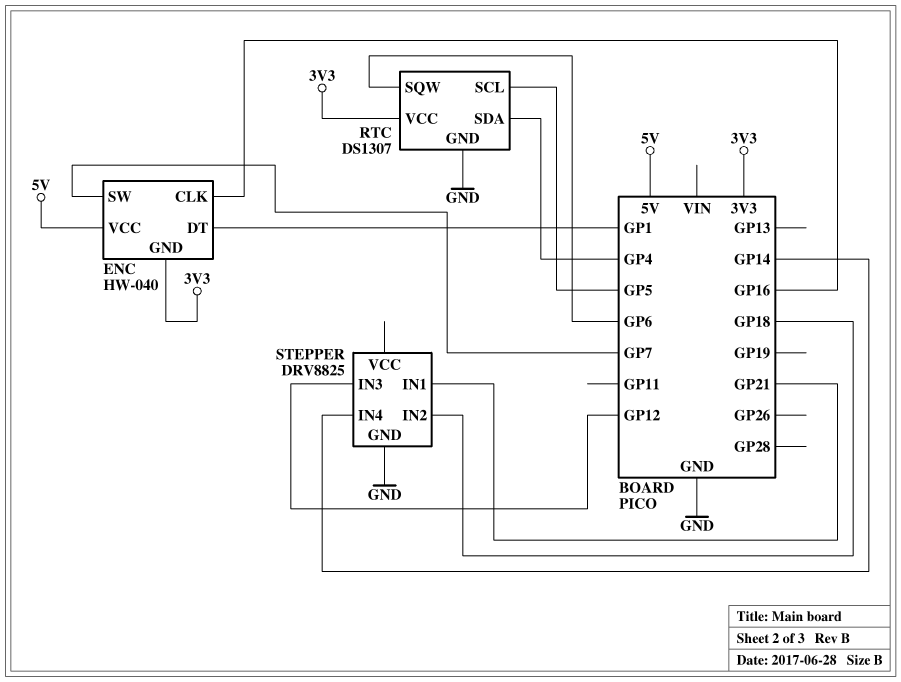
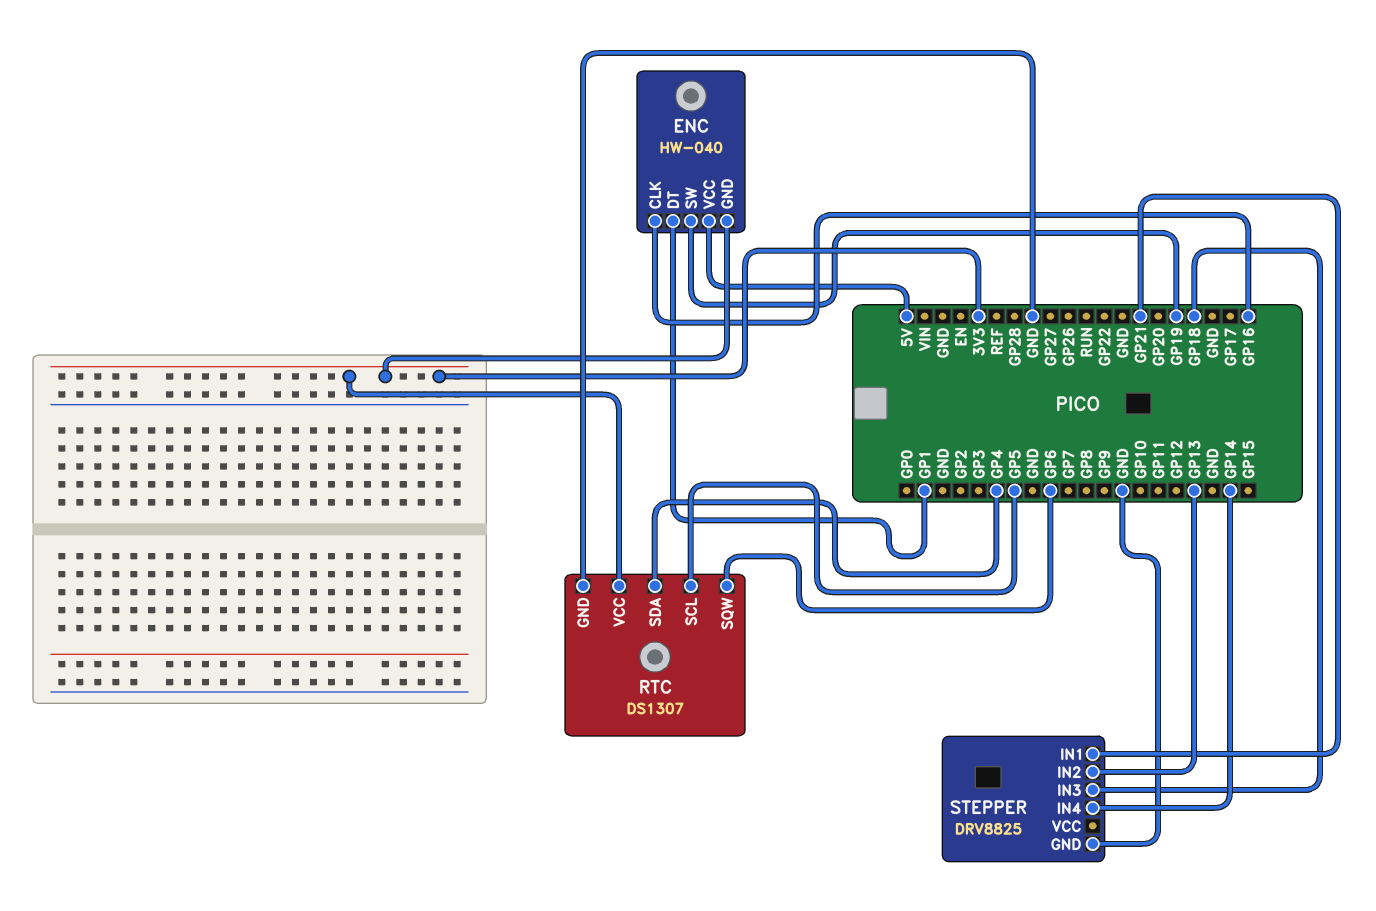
ENC pin SW: GP7 -> GP19
STEPPER pin IN2: GP18 -> GP13
STEPPER pin IN3: GP12 -> GP18

